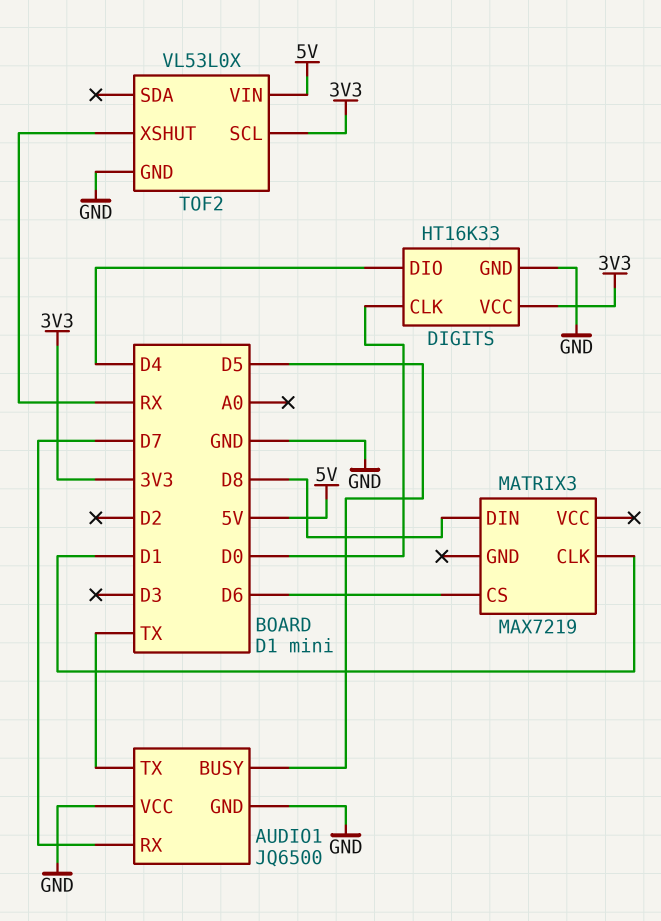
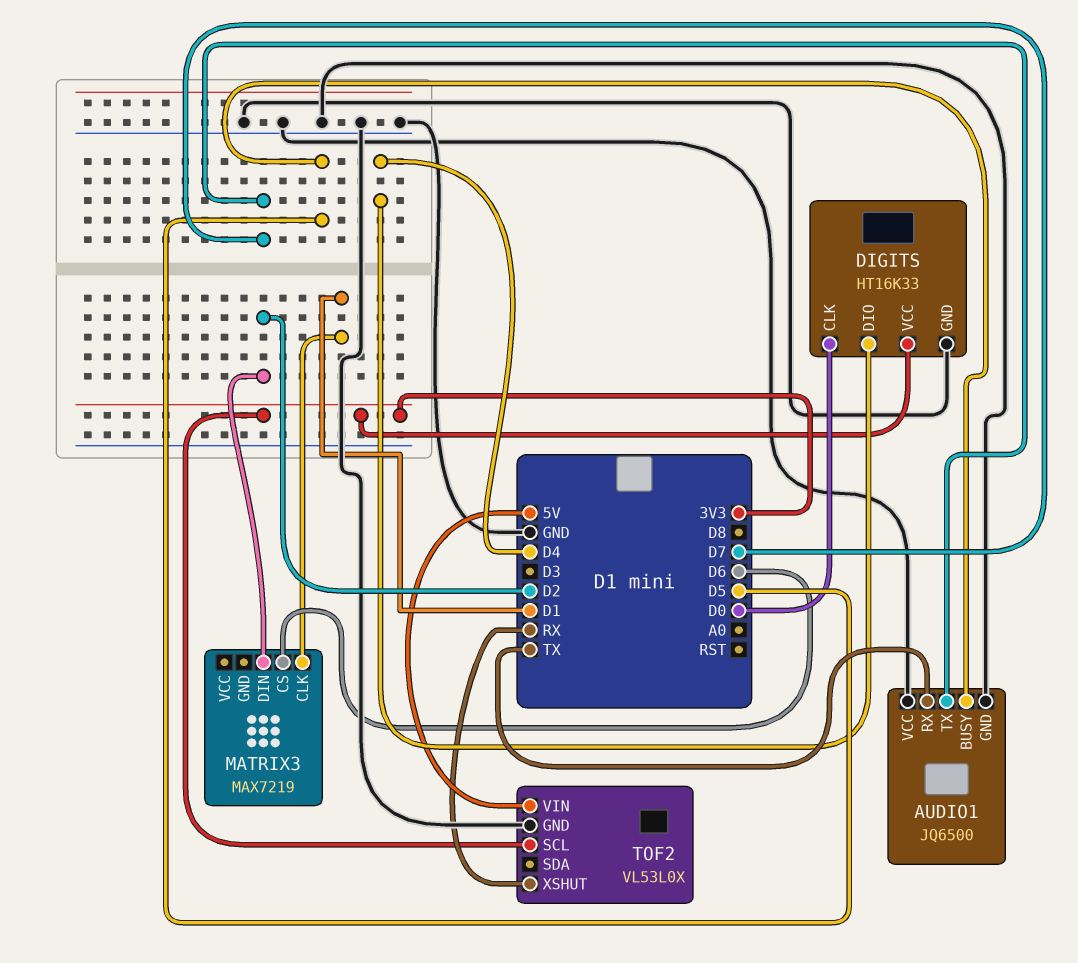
AUDIO1 pin RX: D7 -> TX
AUDIO1 pin TX: TX -> D7
MATRIX3 pin DIN: D8 -> D2

